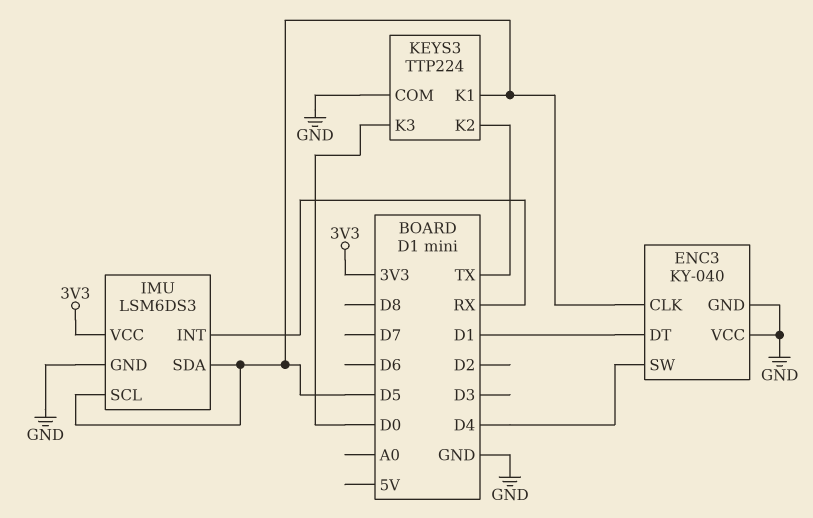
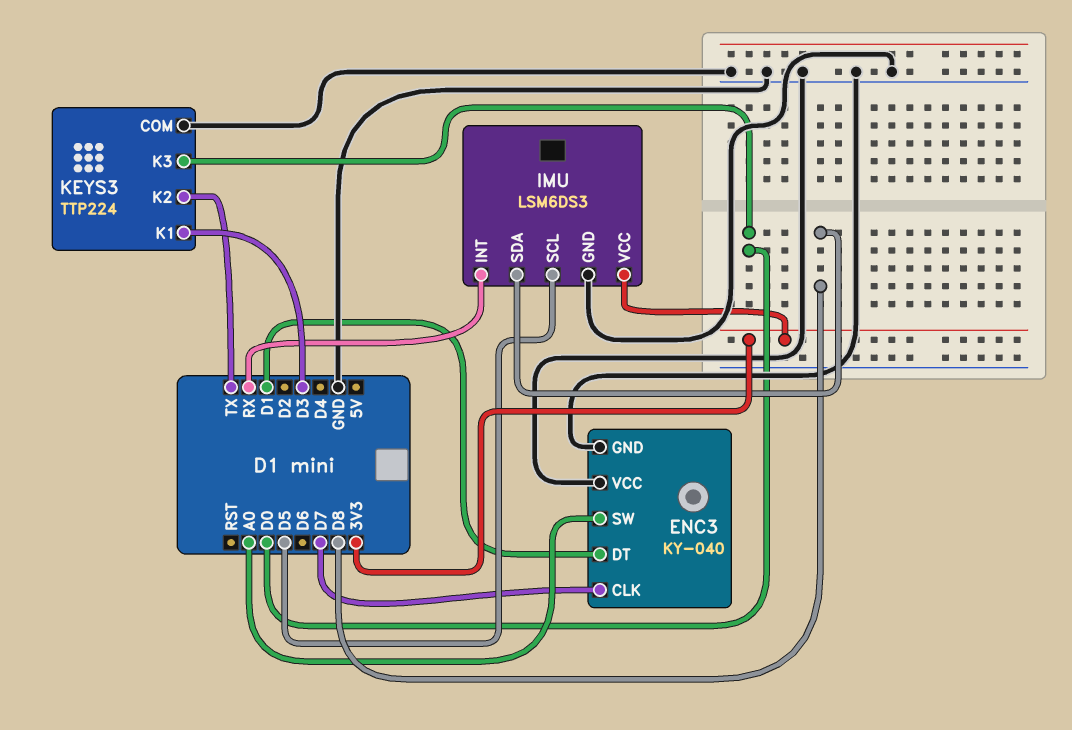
ENC3 pin CLK: D5 -> D7
ENC3 pin SW: D4 -> A0
IMU pin SDA: D5 -> D8
KEYS3 pin K1: D5 -> D3

